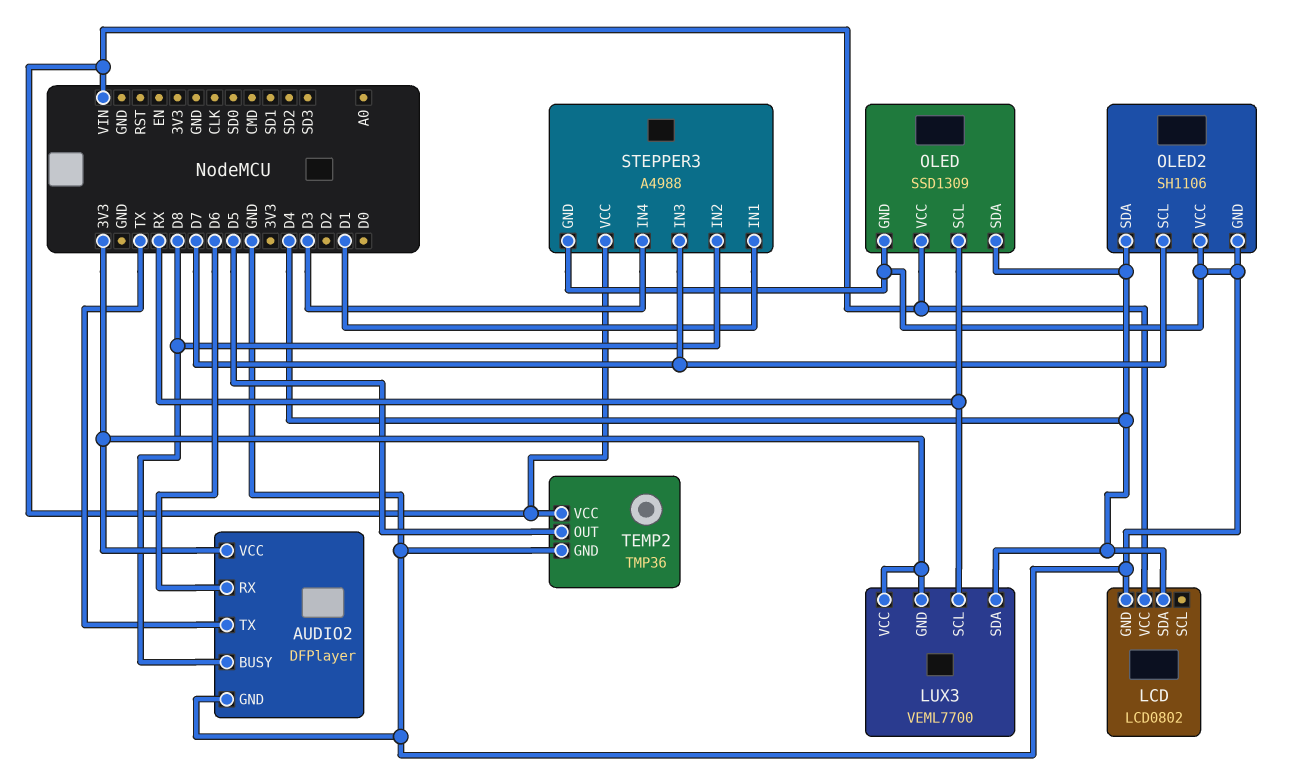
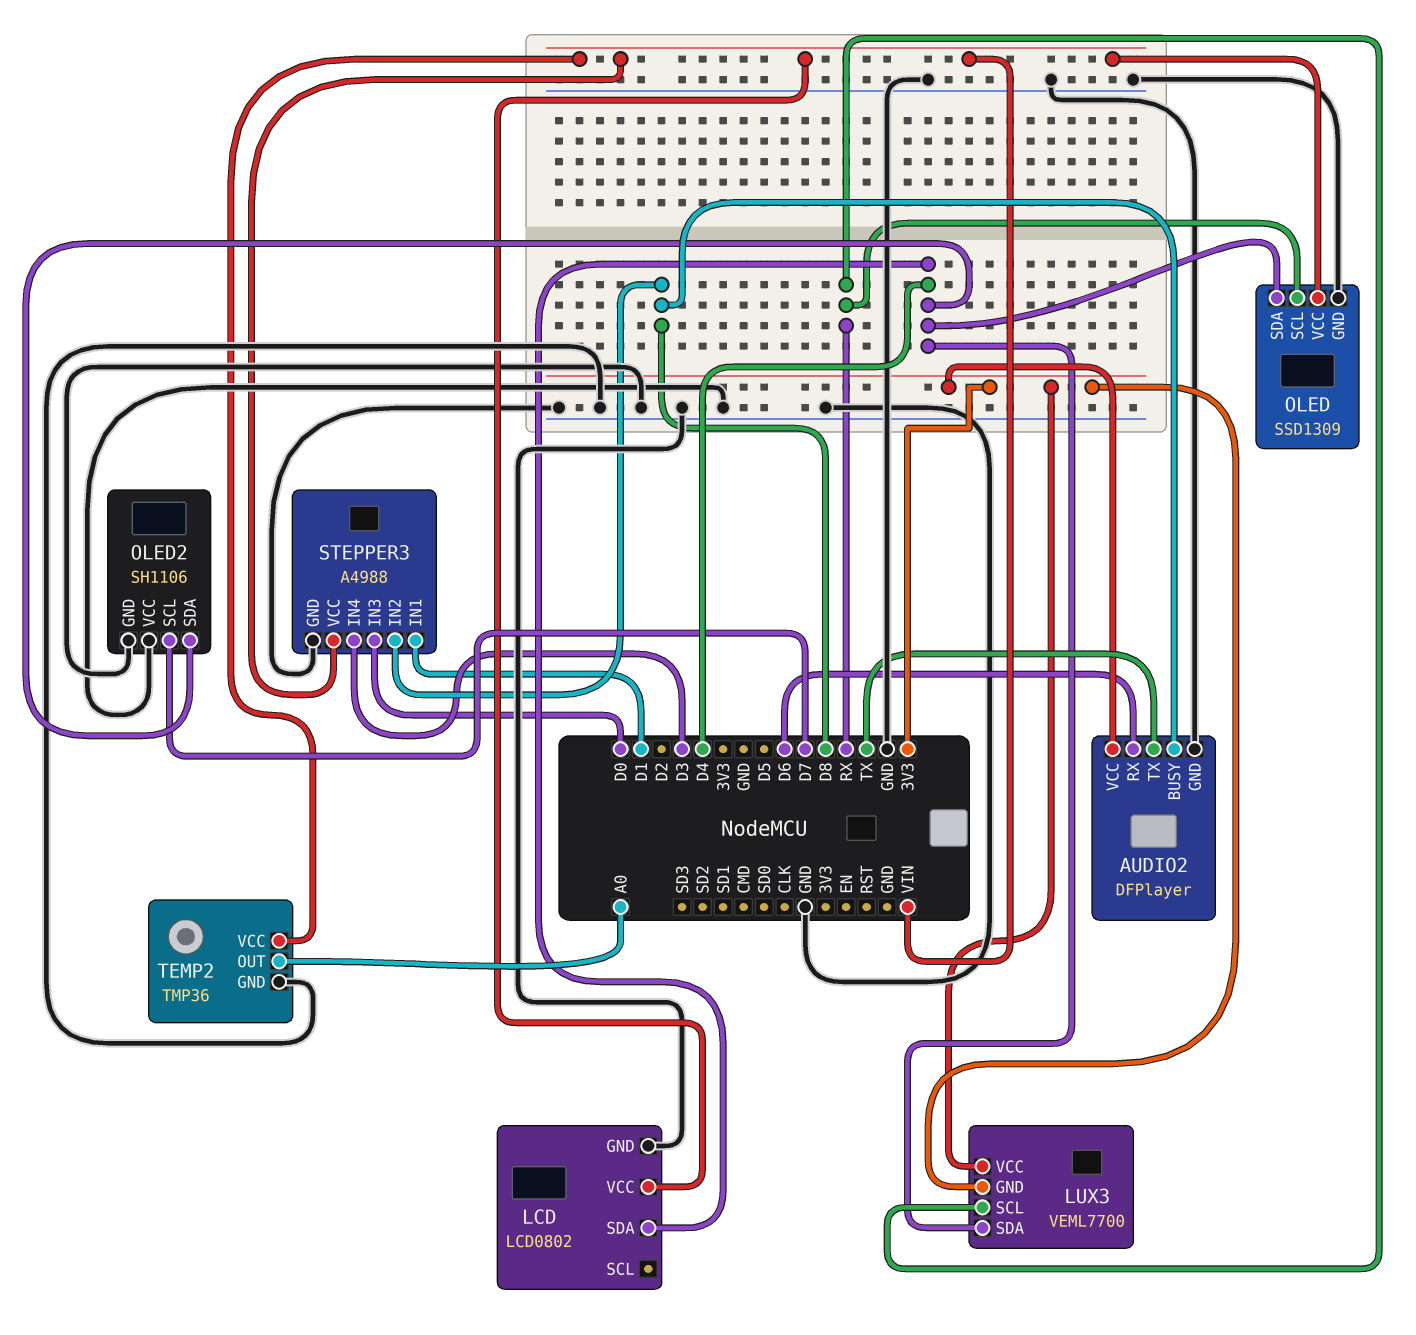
STEPPER3 pin IN3: D7 -> D0
TEMP2 pin OUT: D5 -> A0

